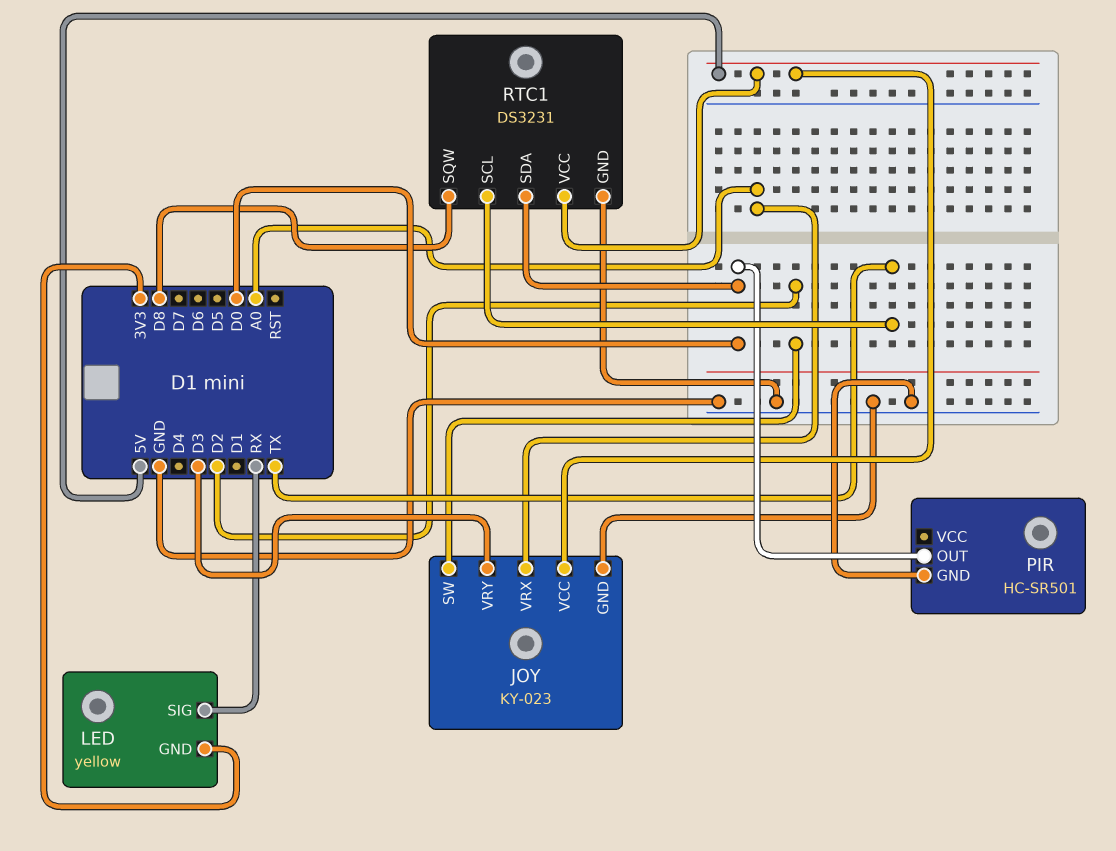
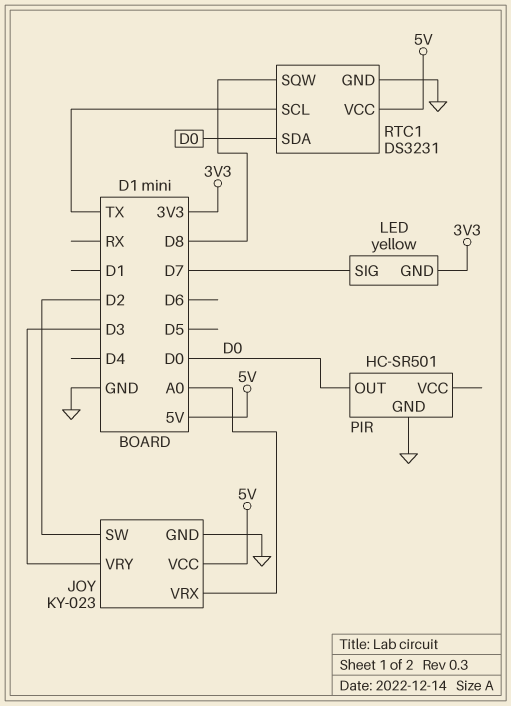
LED pin SIG: RX -> D7

